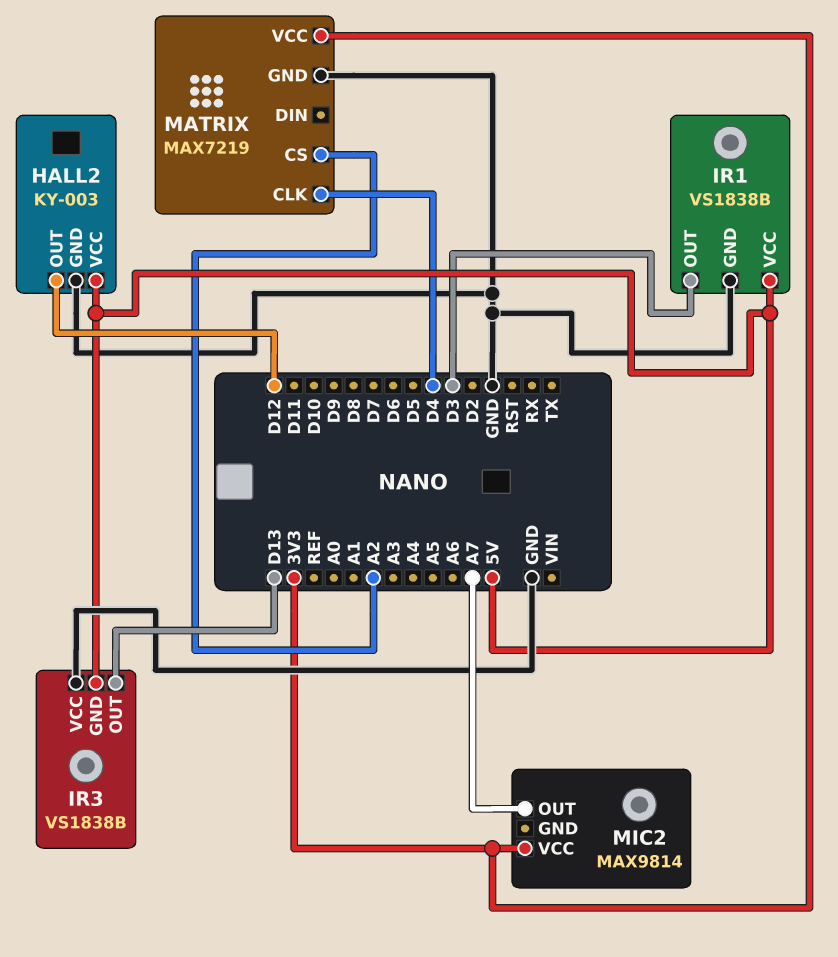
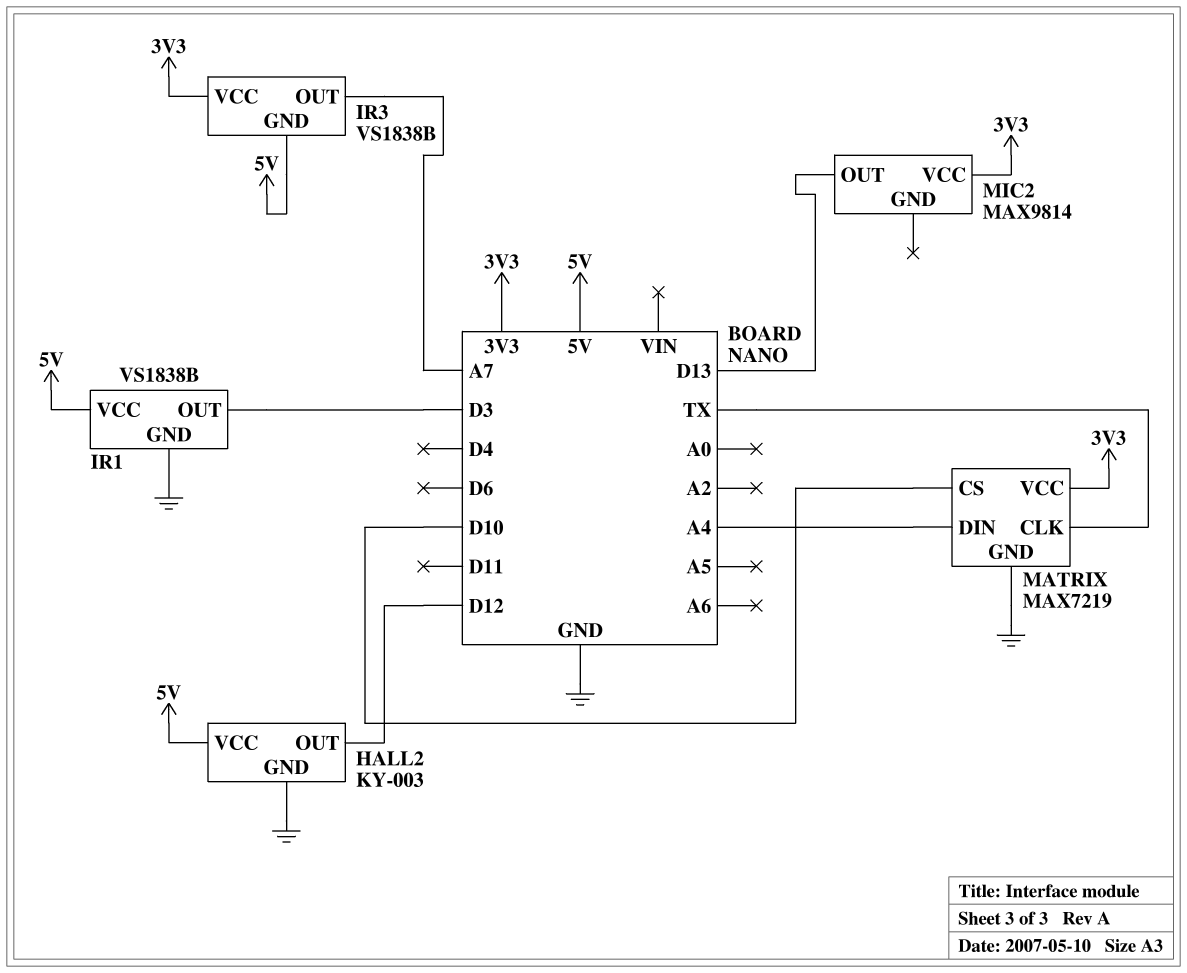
IR3 pin OUT: D13 -> A7
IR3 pin VCC: GND -> 3V3
MATRIX pin CLK: D4 -> TX
MATRIX pin CS: A2 -> D10
MATRIX pin DIN: none -> A4
MIC2 pin OUT: A7 -> D13

